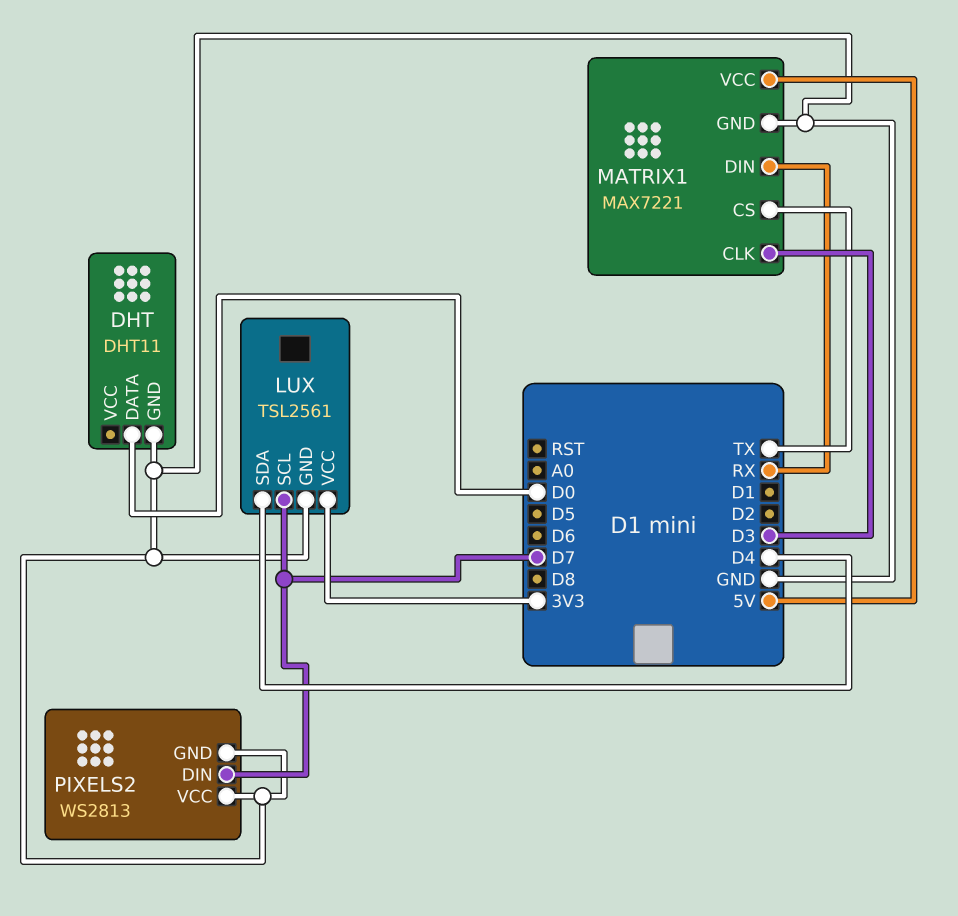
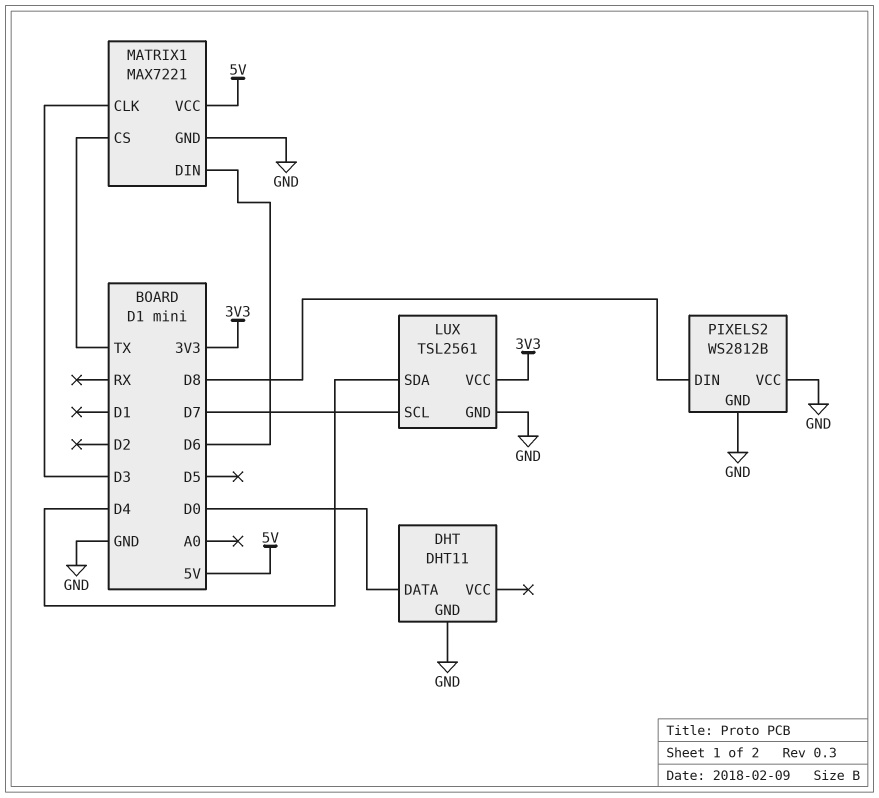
MATRIX1 pin DIN: RX -> D6
PIXELS2: WS2813 -> WS2812B
PIXELS2 pin DIN: D7 -> D8

